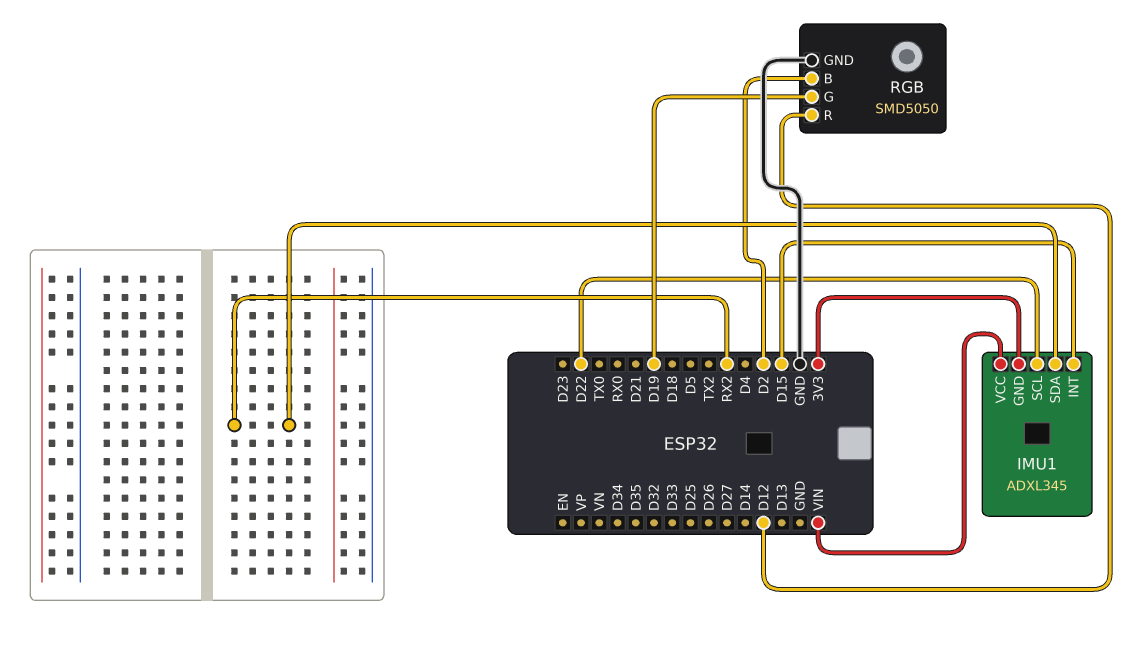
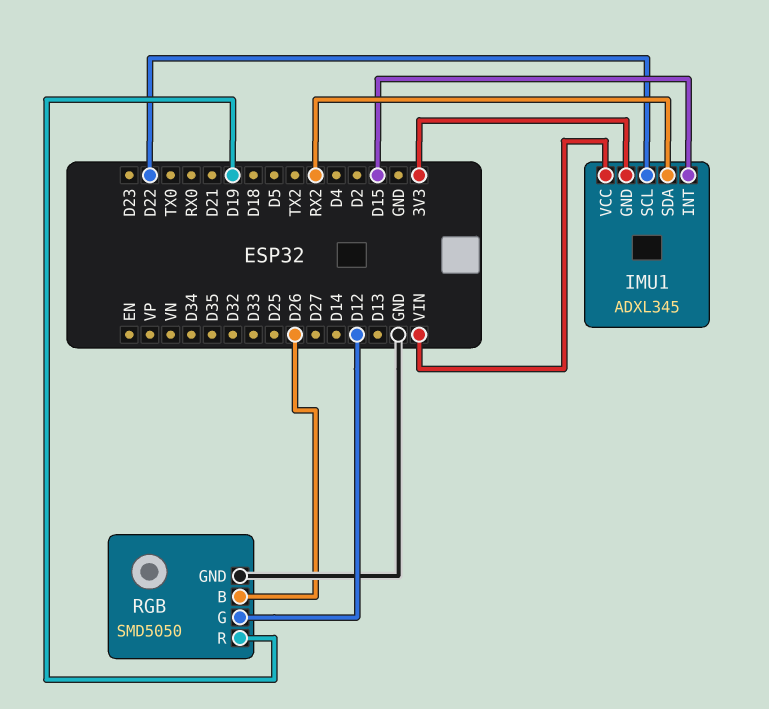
RGB pin B: D2 -> D26
RGB pin G: D19 -> D12
RGB pin R: D12 -> D19

